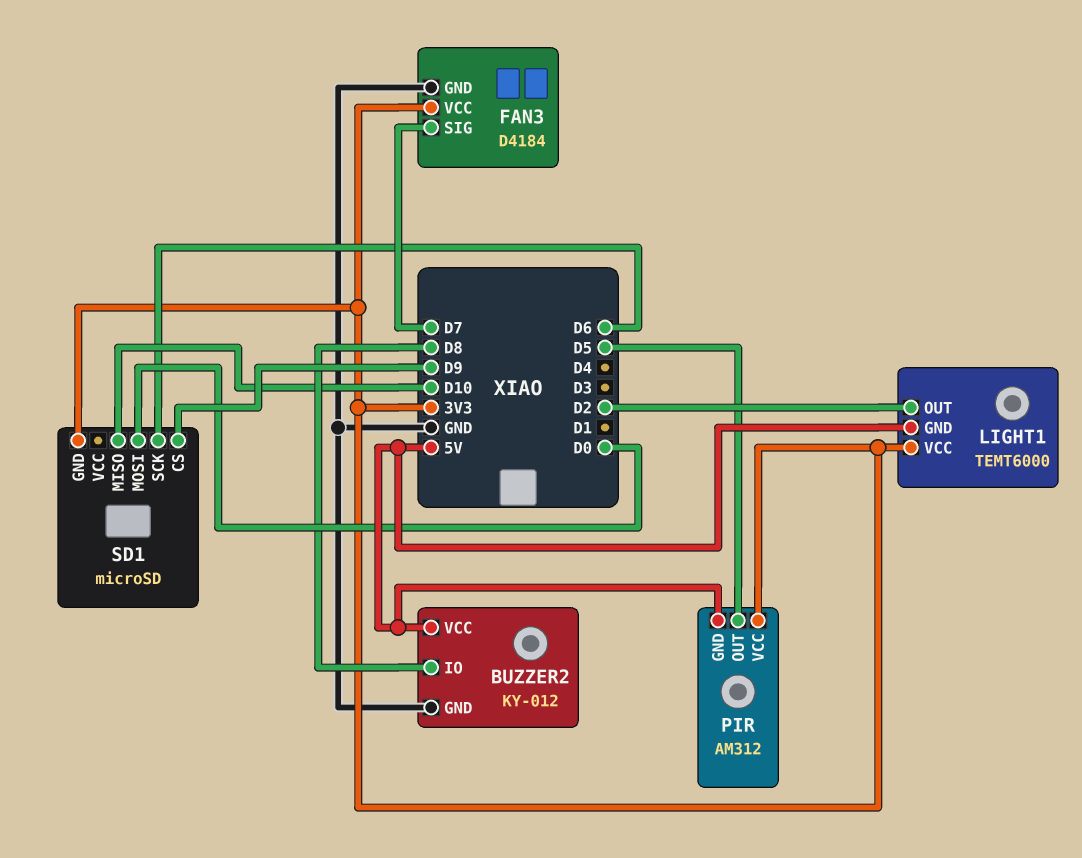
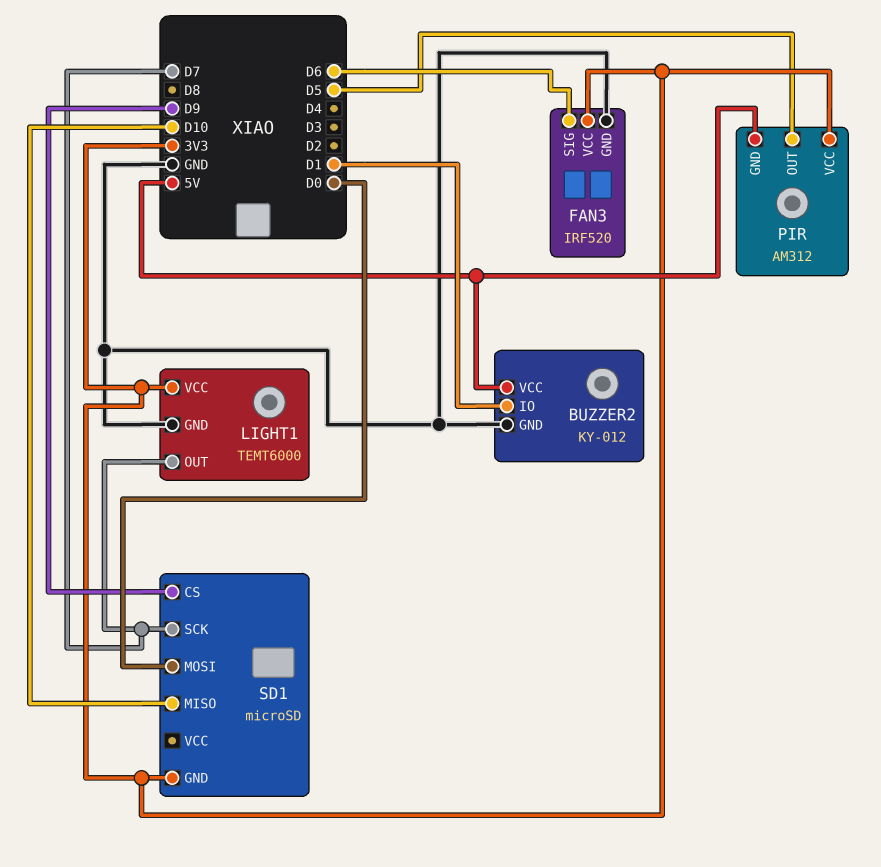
BUZZER2 pin IO: D8 -> D1
FAN3: D4184 -> IRF520
FAN3 pin SIG: D7 -> D6
LIGHT1 pin GND: 5V -> GND
LIGHT1 pin OUT: D2 -> D7
SD1 pin SCK: D6 -> D7

